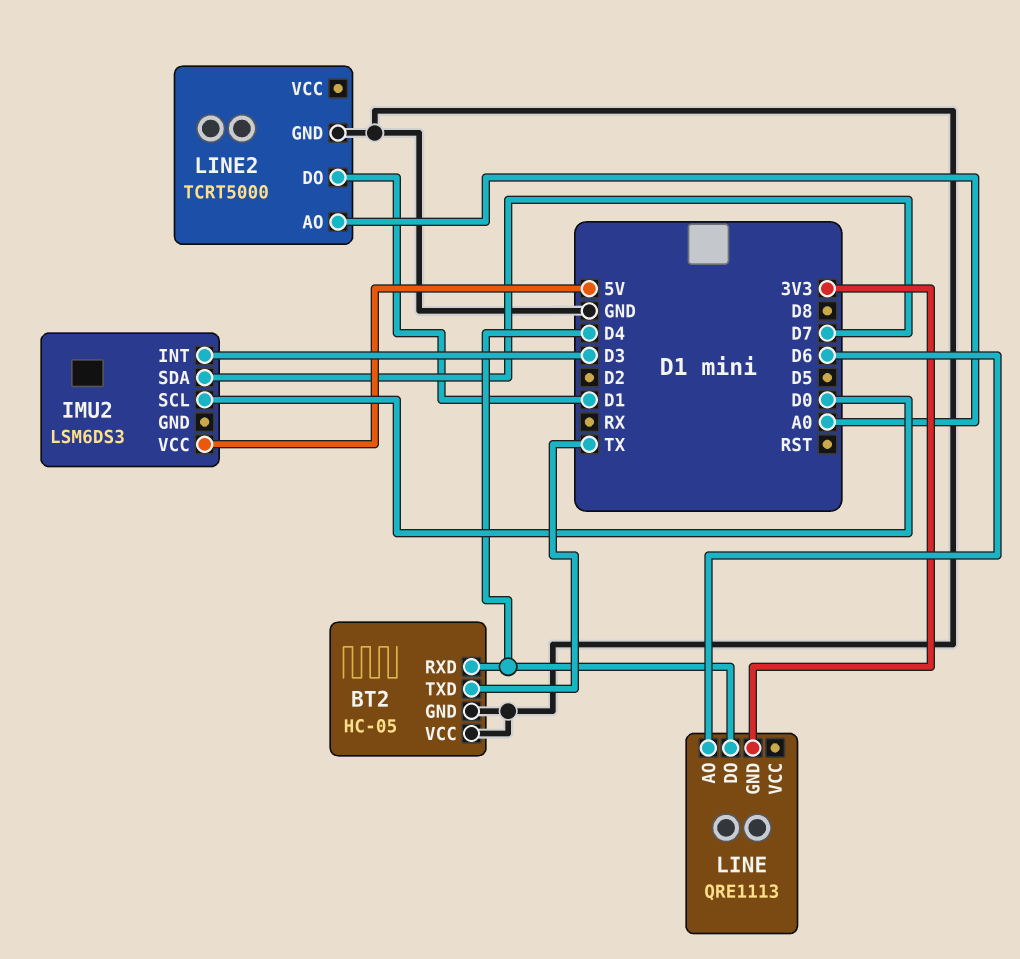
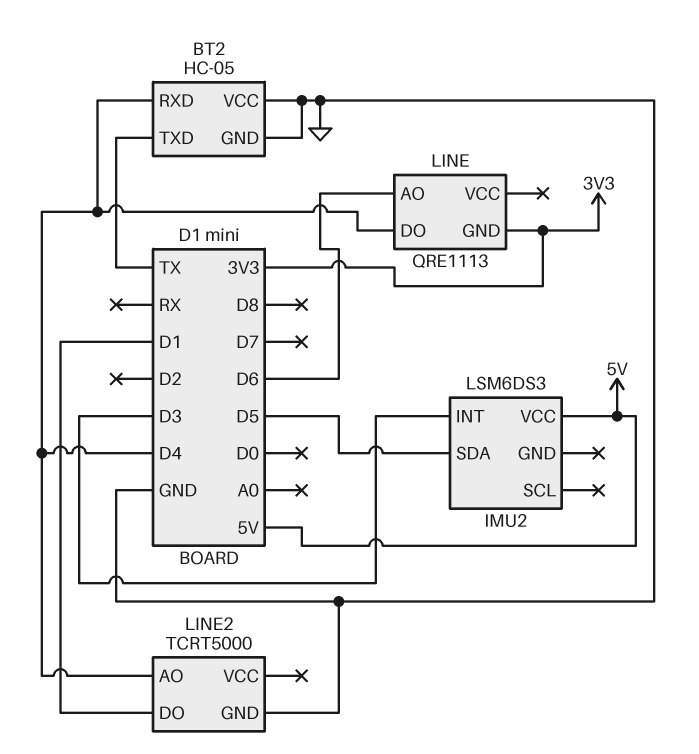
IMU2 pin SCL: D0 -> none
IMU2 pin SDA: D7 -> D5
LINE2 pin AO: A0 -> D4

